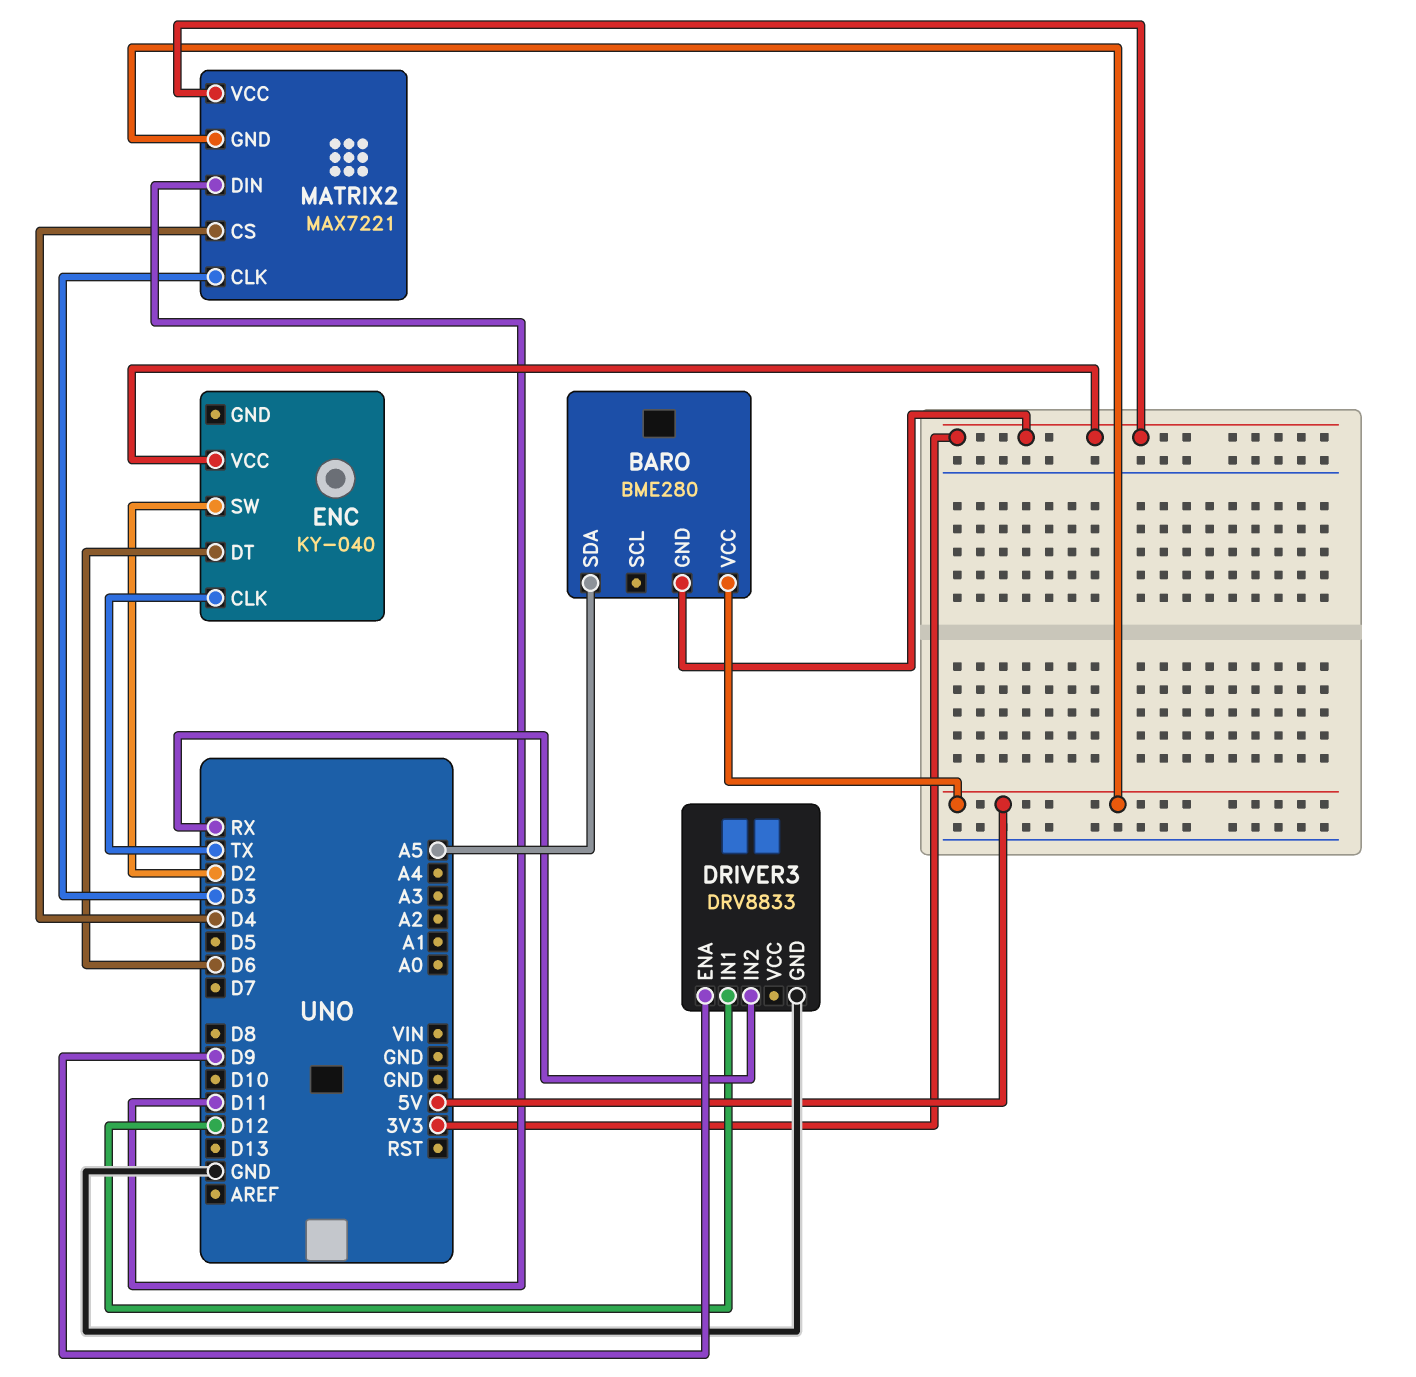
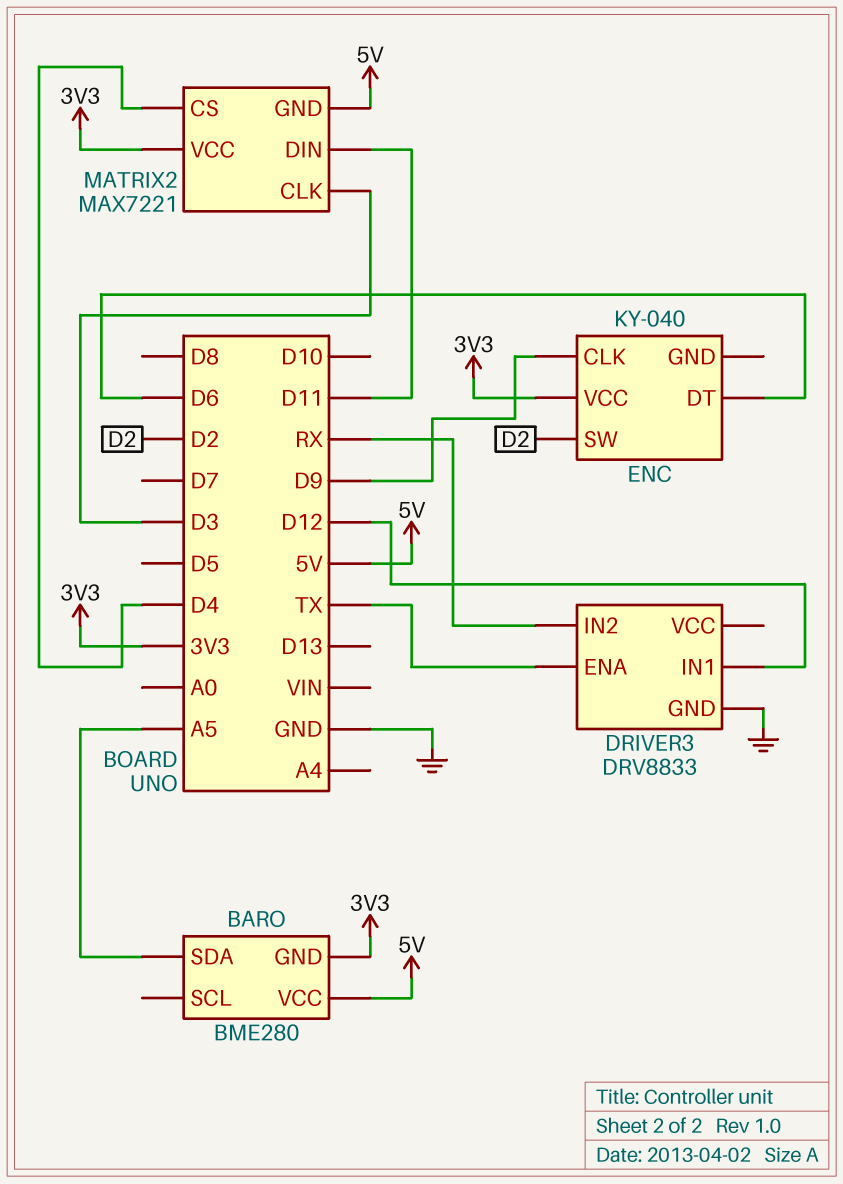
DRIVER3 pin ENA: D9 -> TX
ENC pin CLK: TX -> D9

